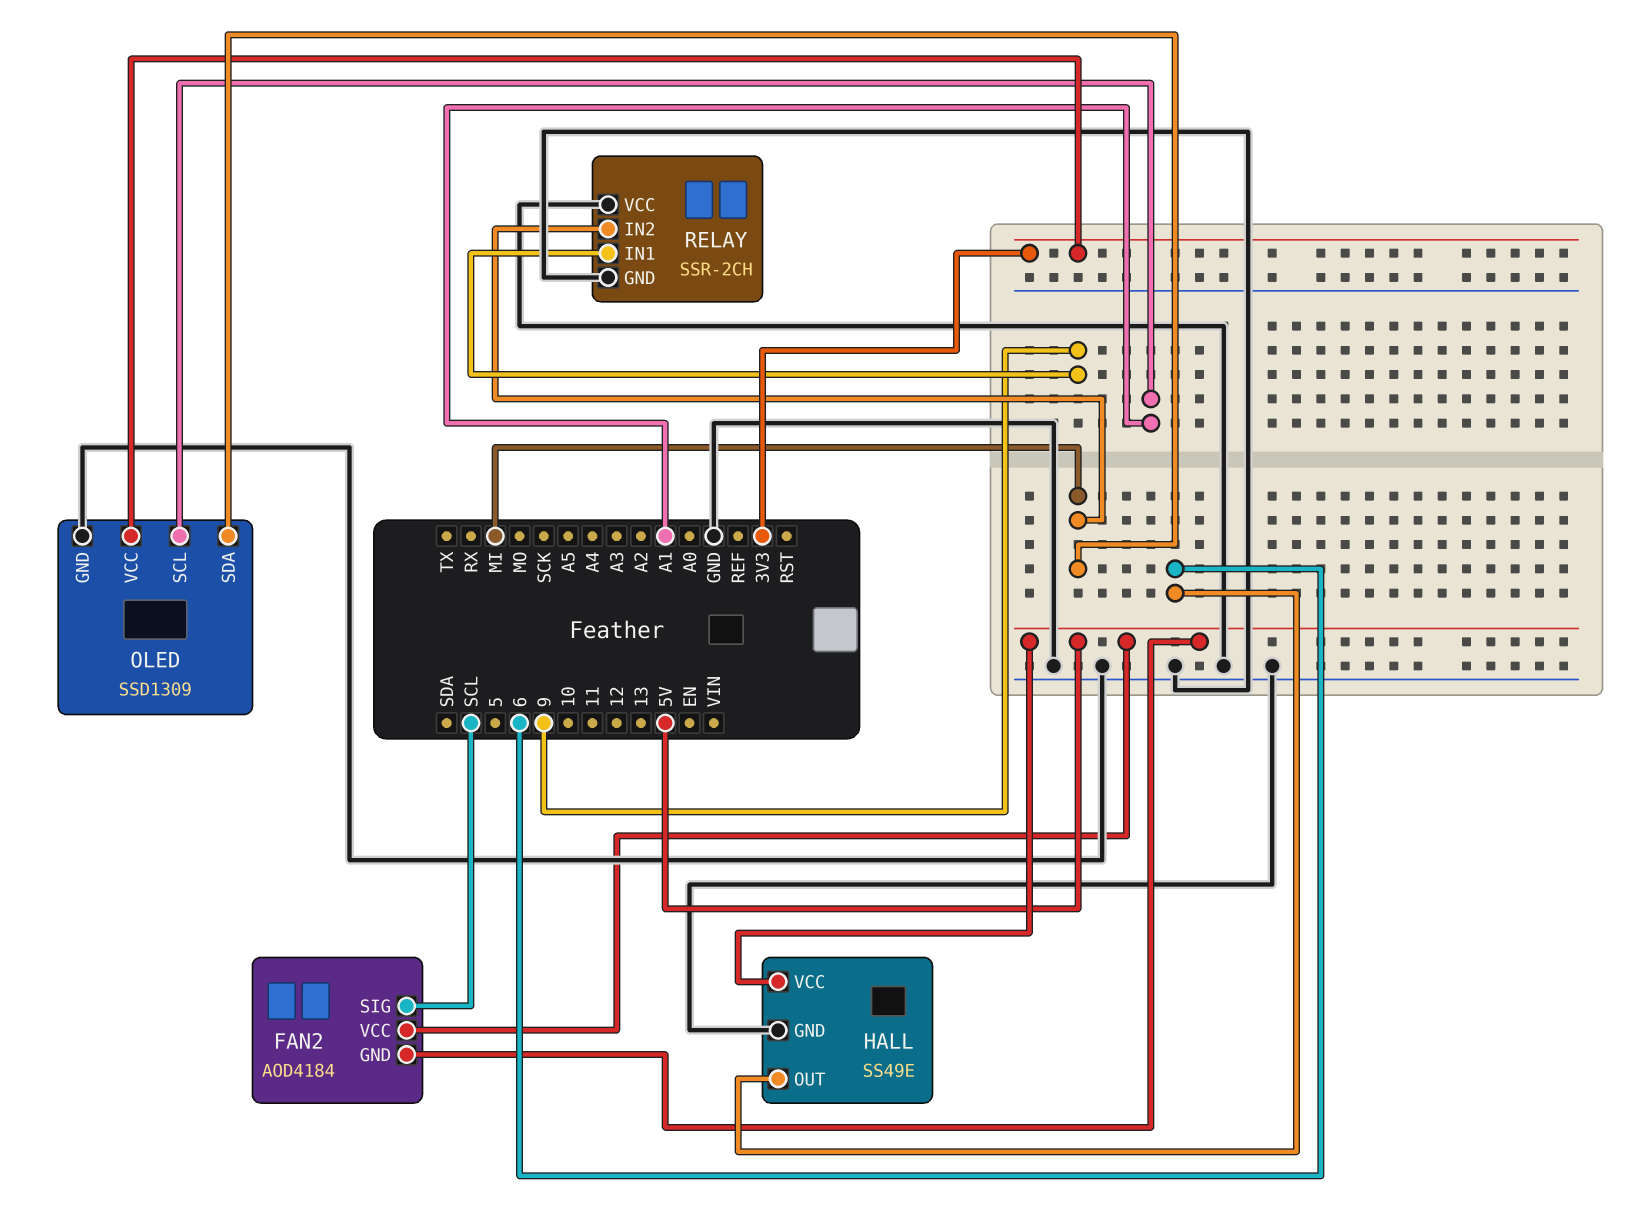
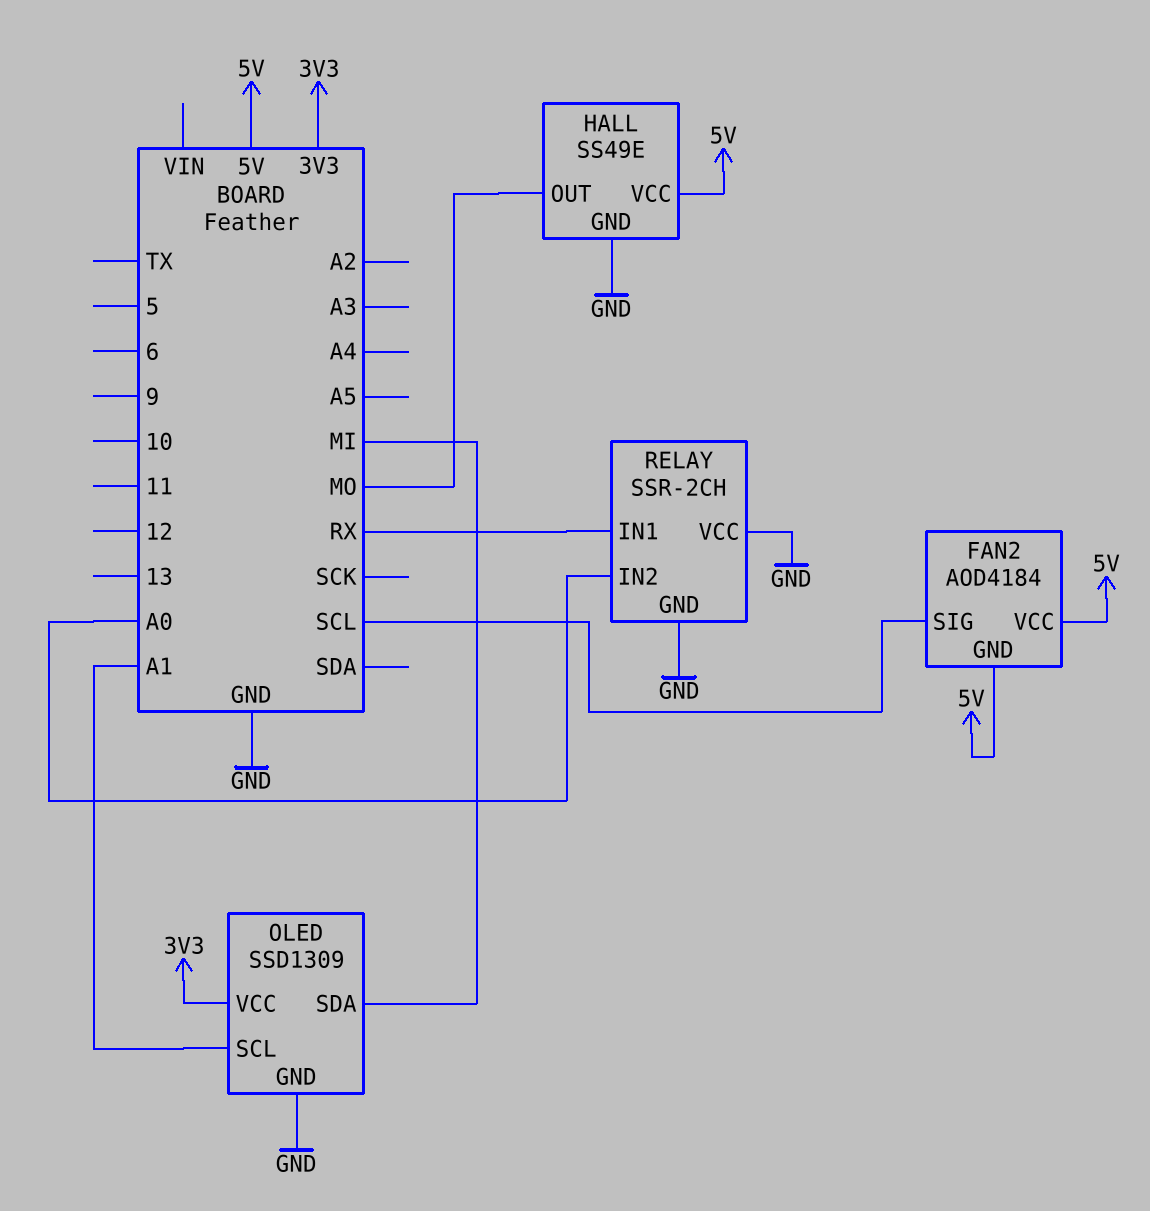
HALL pin OUT: 6 -> MO
RELAY pin IN1: 9 -> RX
RELAY pin IN2: MI -> A0

